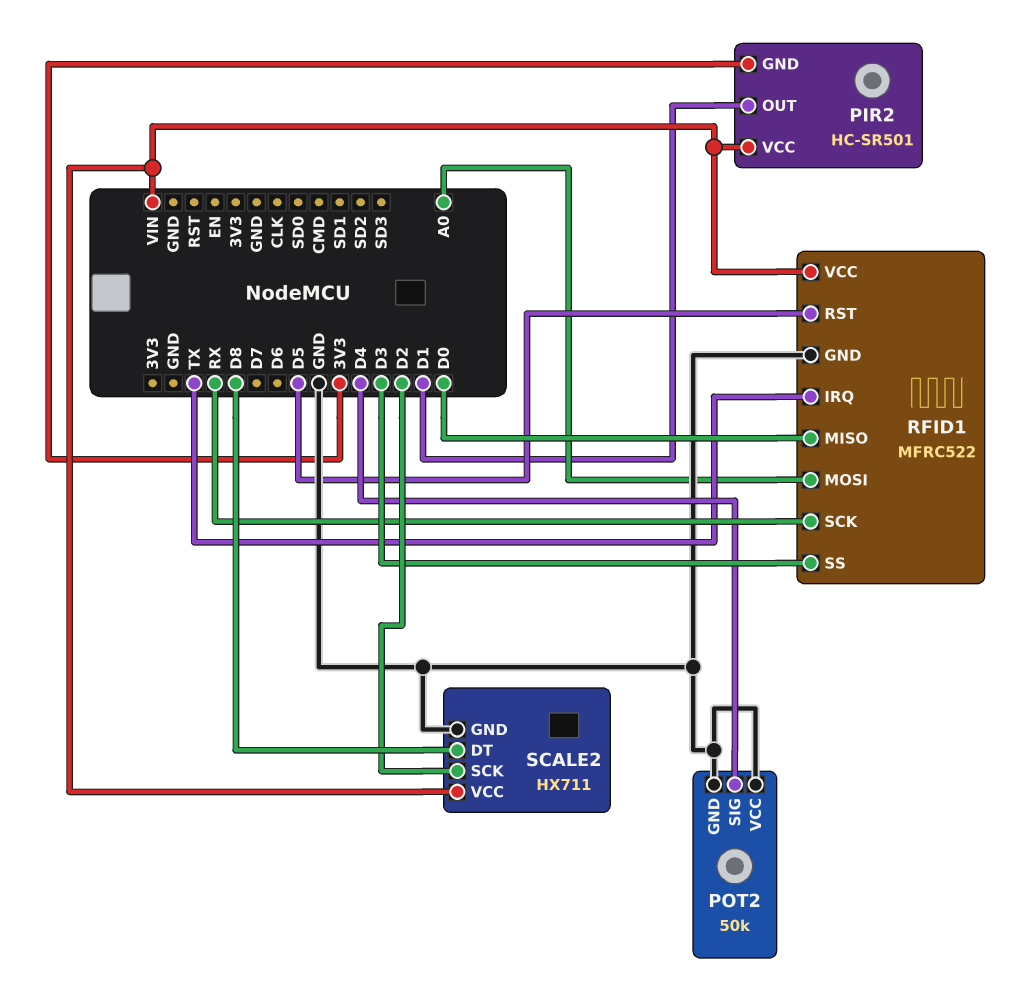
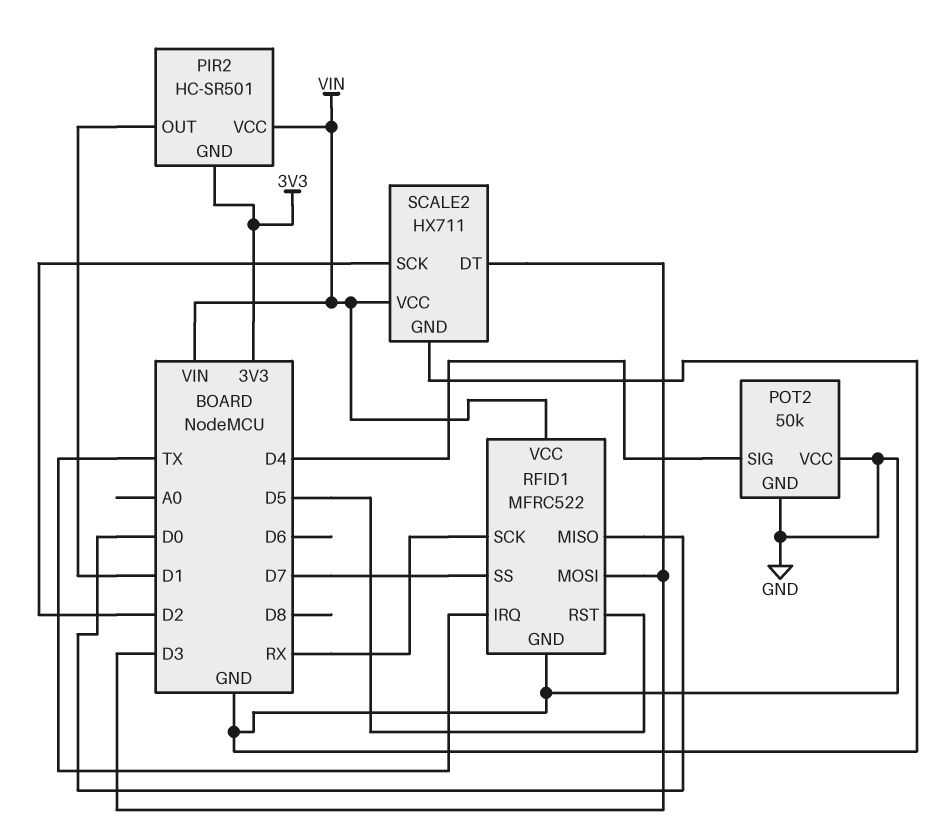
RFID1 pin MOSI: A0 -> D3
RFID1 pin SS: D3 -> D7
SCALE2 pin DT: D8 -> D3

